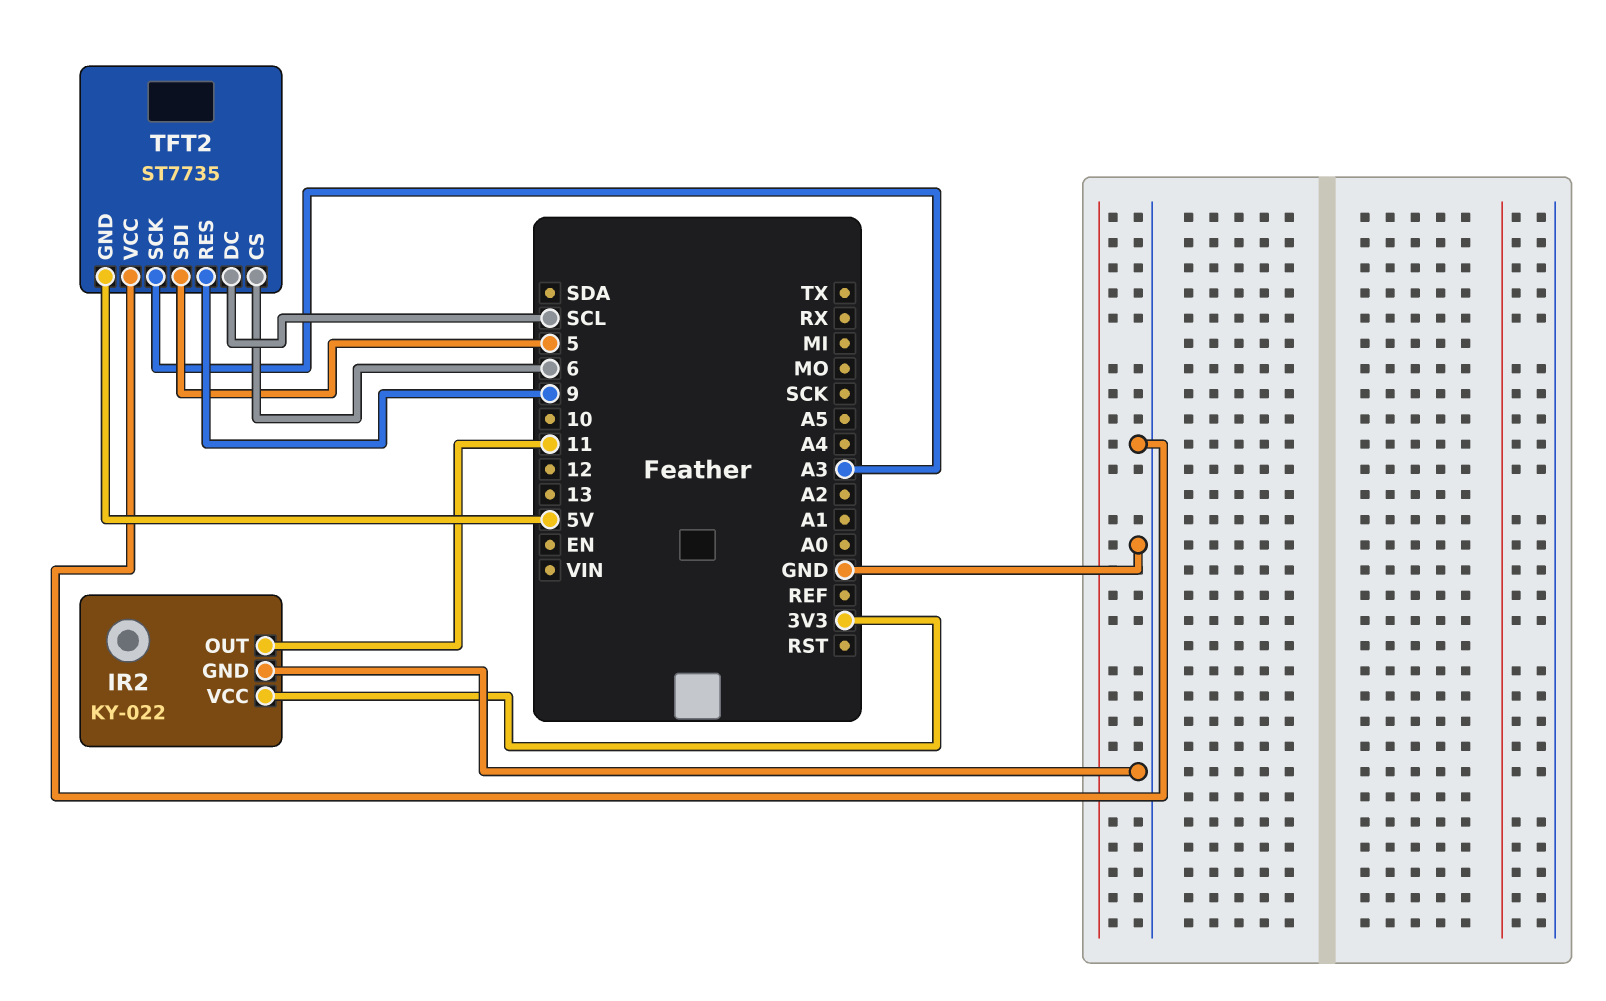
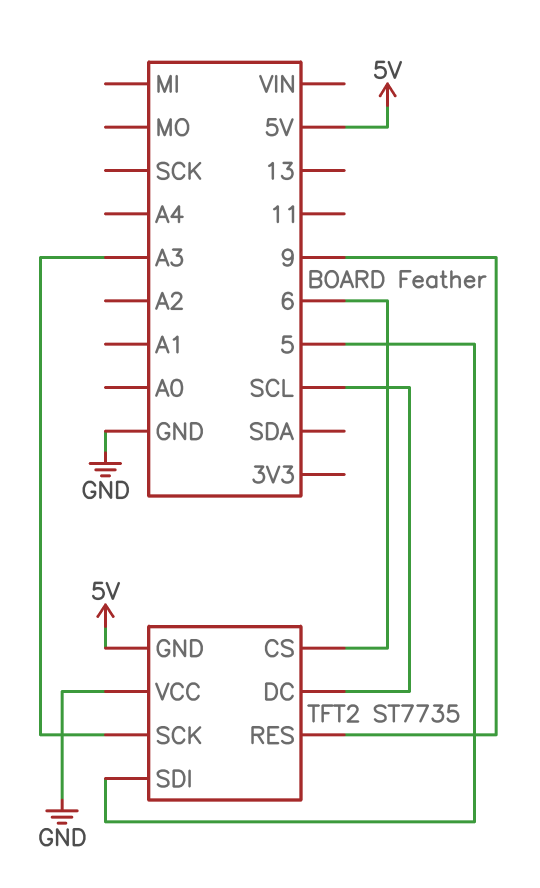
IR2: KY-022 -> none
IR2 pin GND: GND -> none
IR2 pin OUT: 11 -> none
IR2 pin VCC: 3V3 -> none

